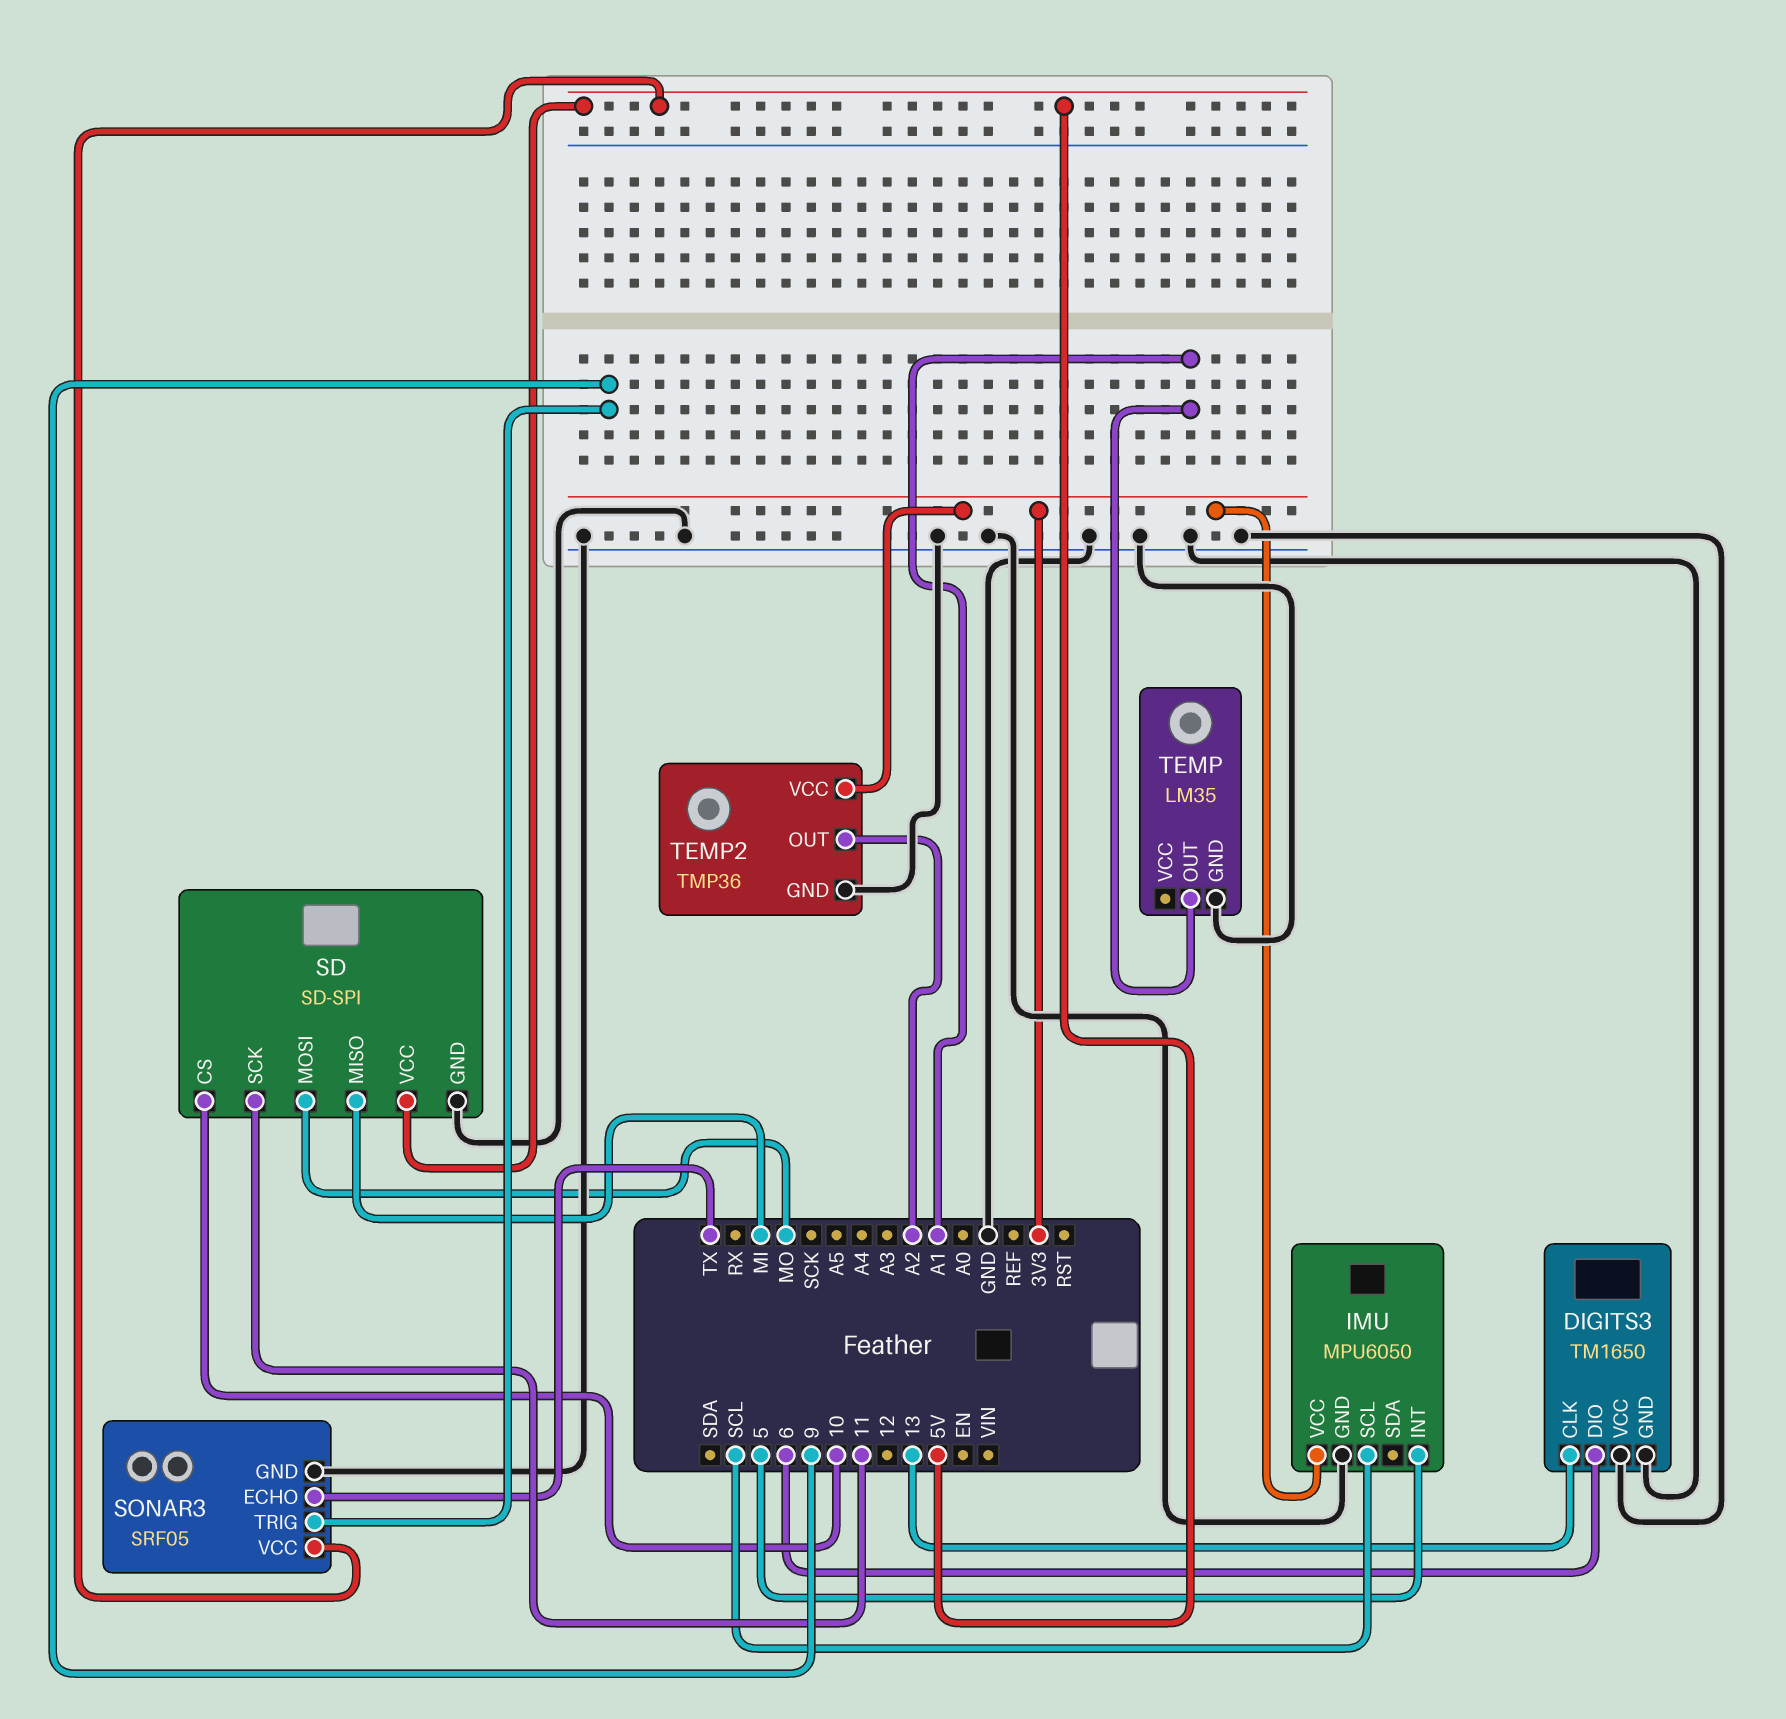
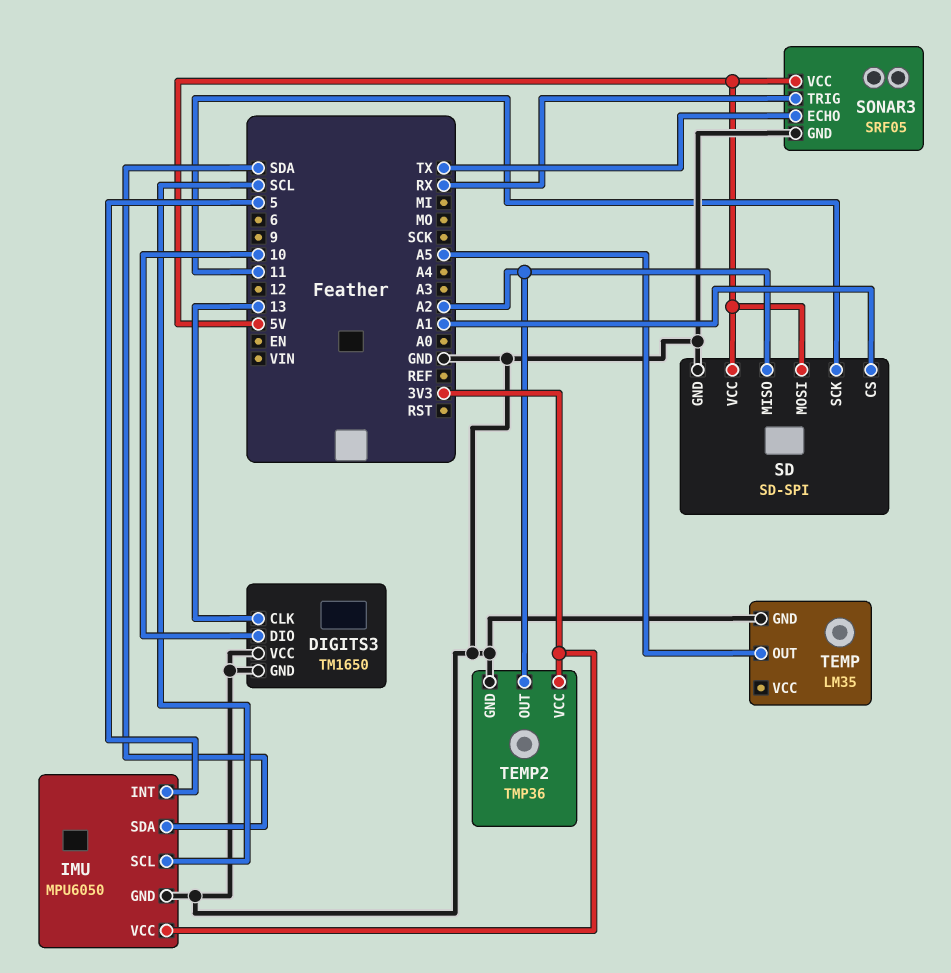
DIGITS3 pin DIO: 6 -> 10
IMU pin SDA: none -> SDA
SD pin CS: 10 -> A1
SD pin MISO: MI -> A2
SD pin MOSI: MO -> 5V
SONAR3 pin TRIG: 9 -> RX
TEMP pin OUT: A1 -> A5

